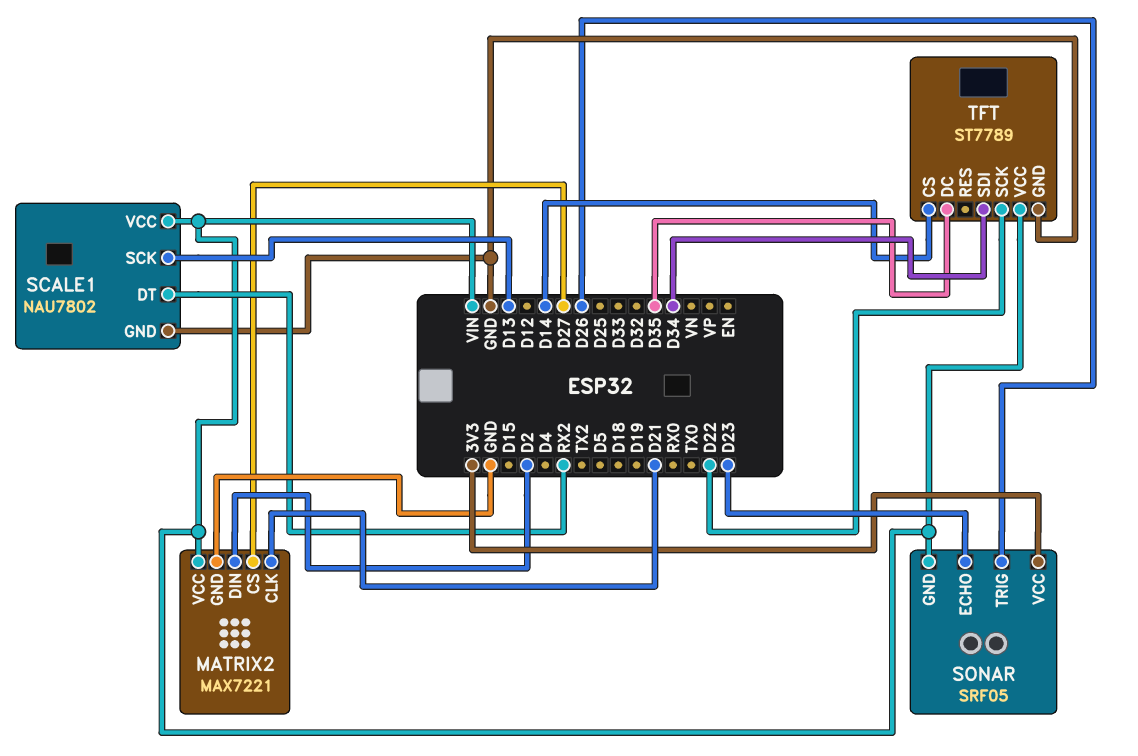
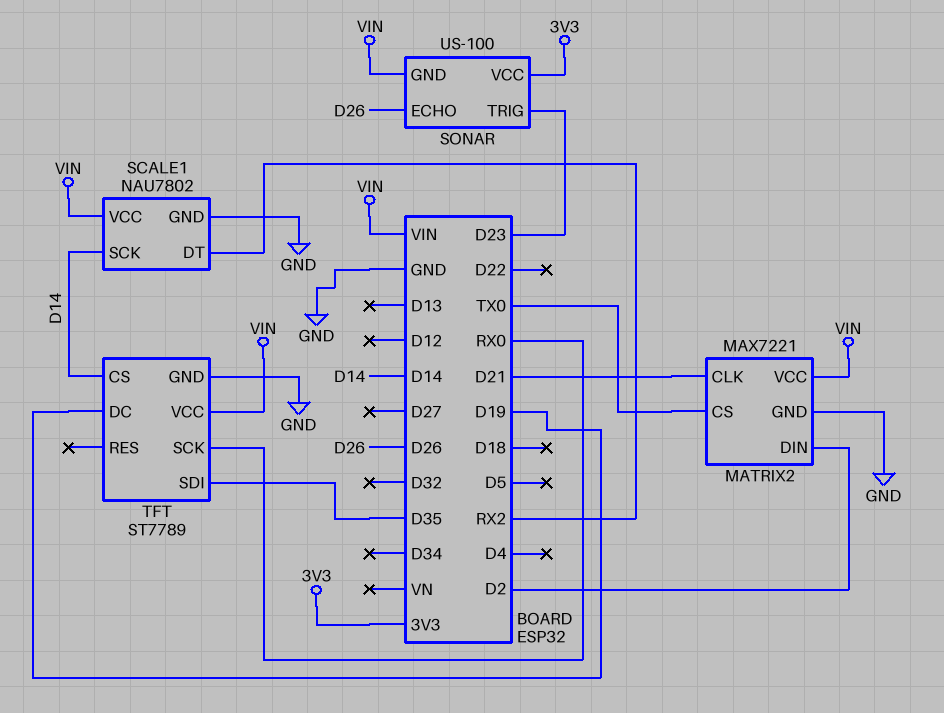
MATRIX2 pin CS: D27 -> TX0
SCALE1 pin SCK: D13 -> D14
SONAR: SRF05 -> US-100
SONAR pin ECHO: D23 -> D26
SONAR pin TRIG: D26 -> D23
TFT pin DC: D35 -> D19
TFT pin SCK: D22 -> RX0
TFT pin SDI: D34 -> D35

